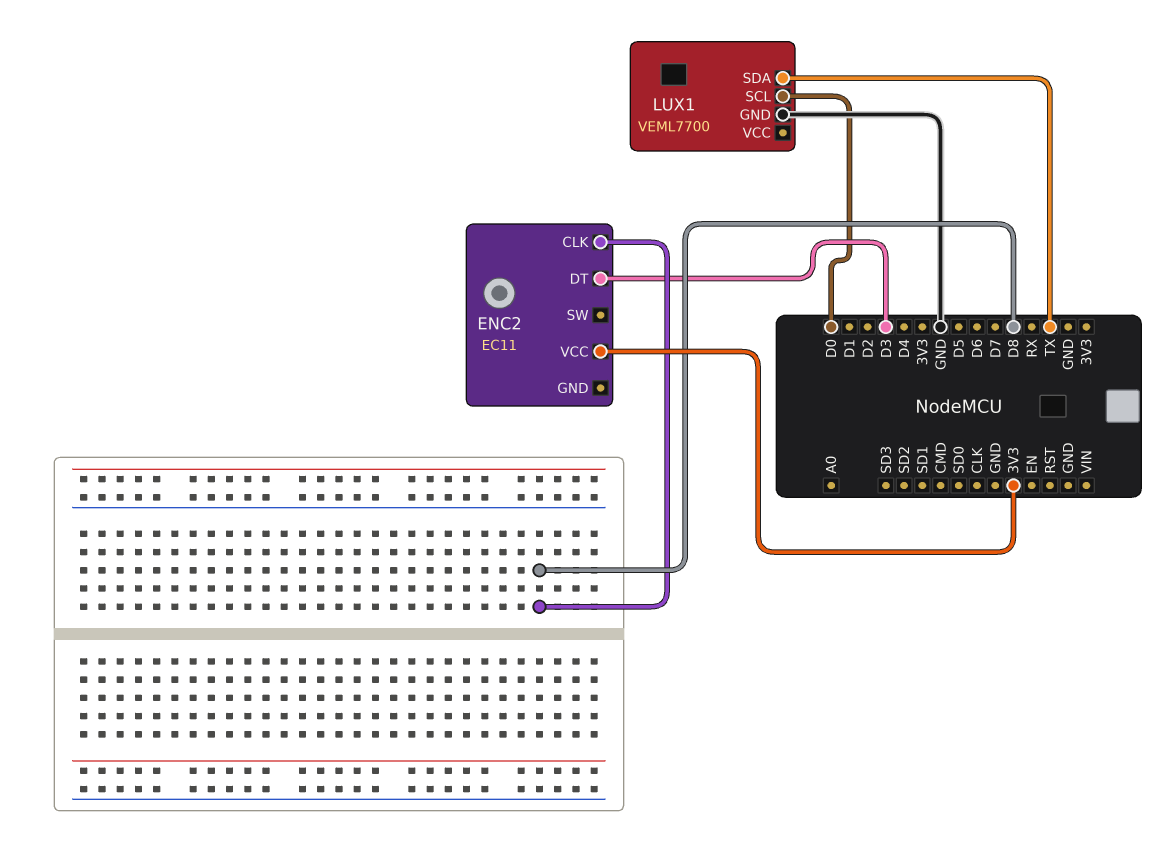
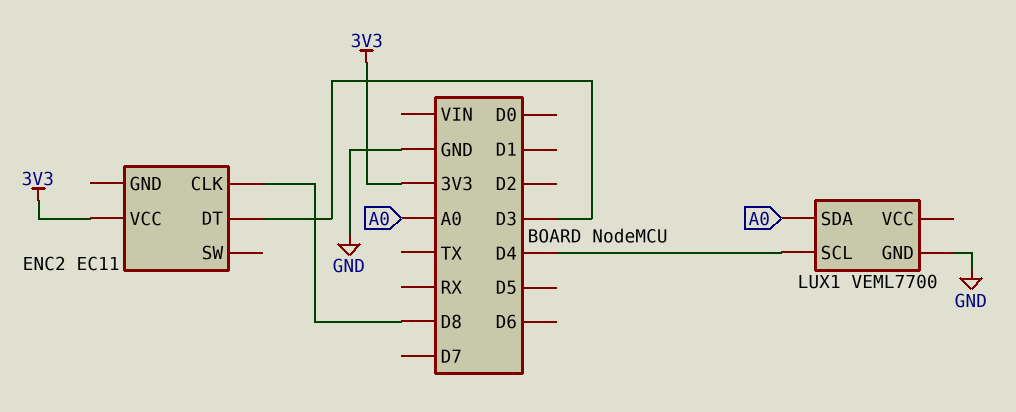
LUX1 pin SCL: D0 -> D4
LUX1 pin SDA: TX -> A0

